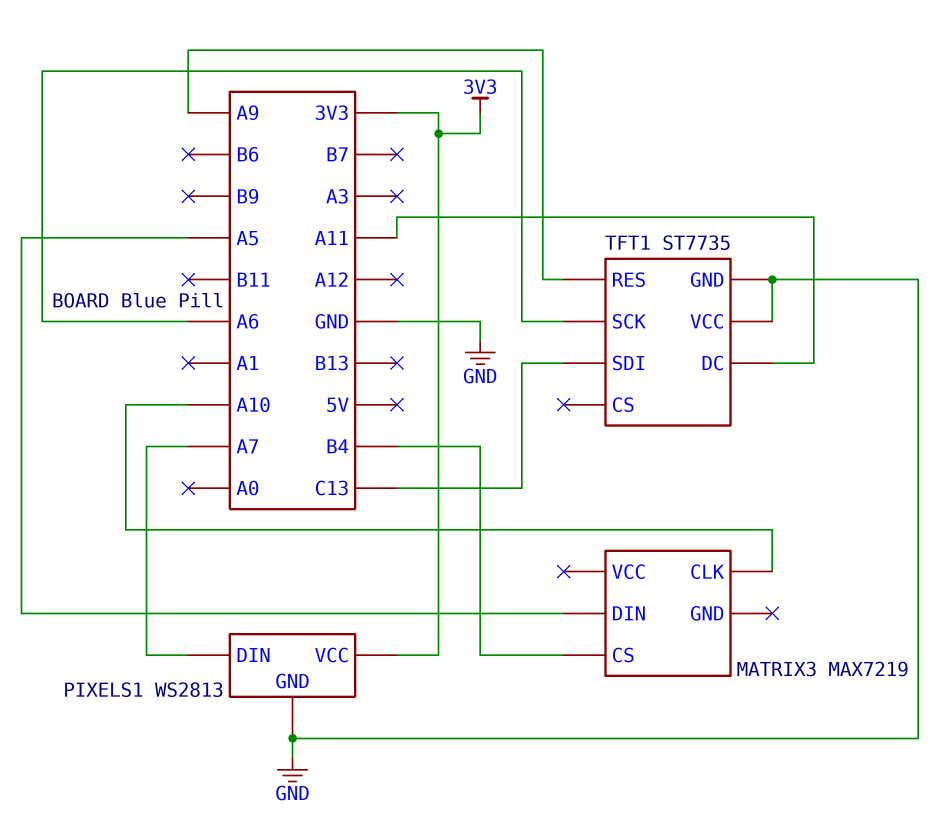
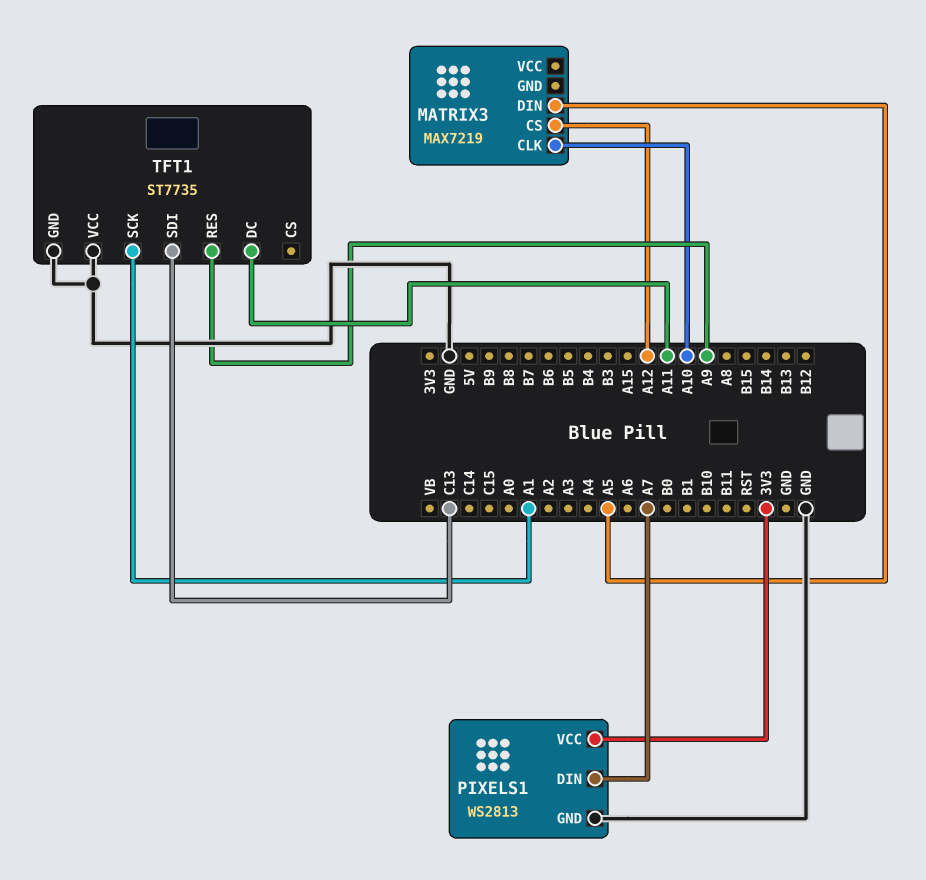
MATRIX3 pin CS: B4 -> A12
TFT1 pin SCK: A6 -> A1

